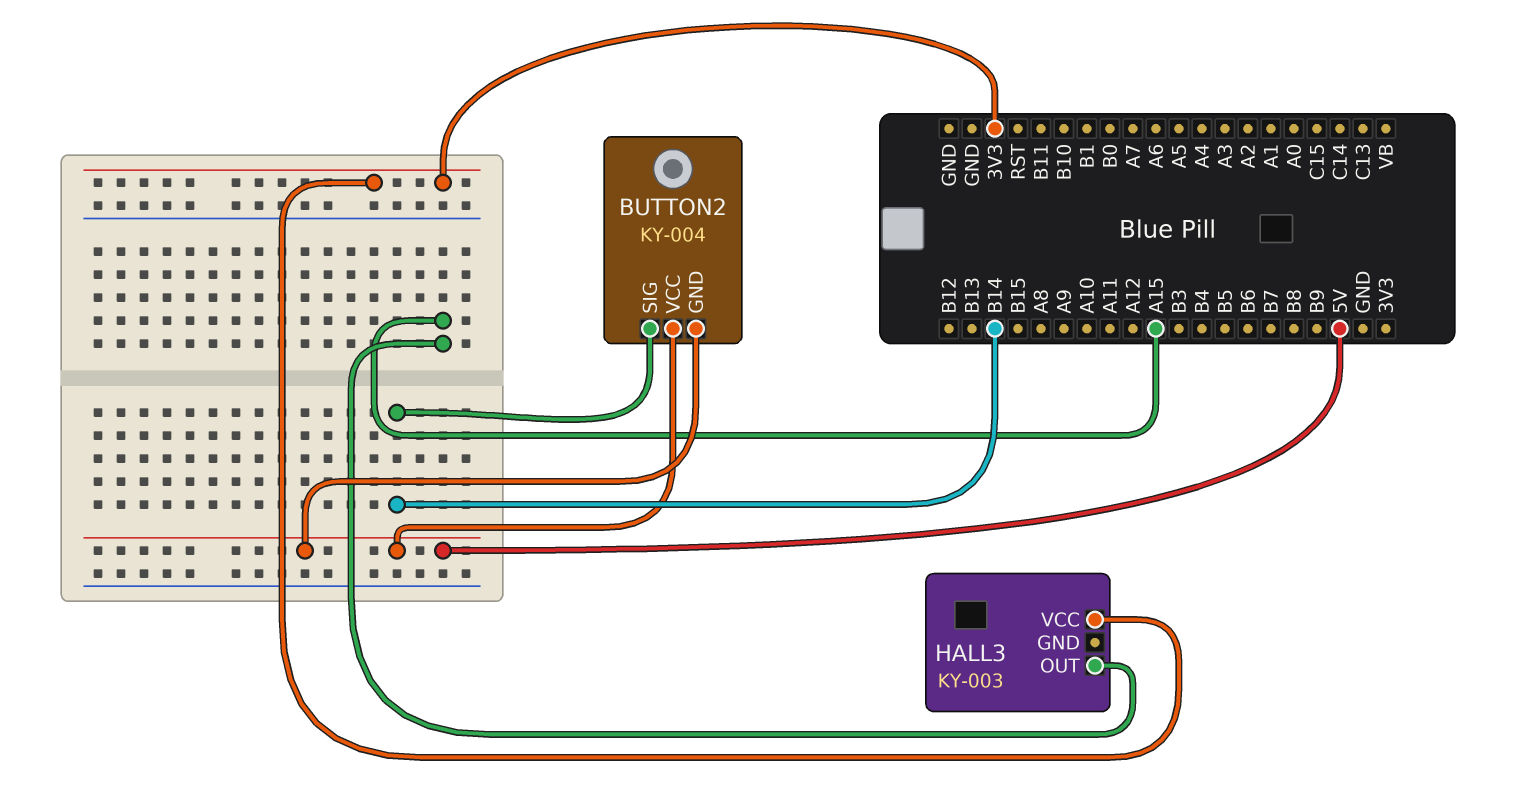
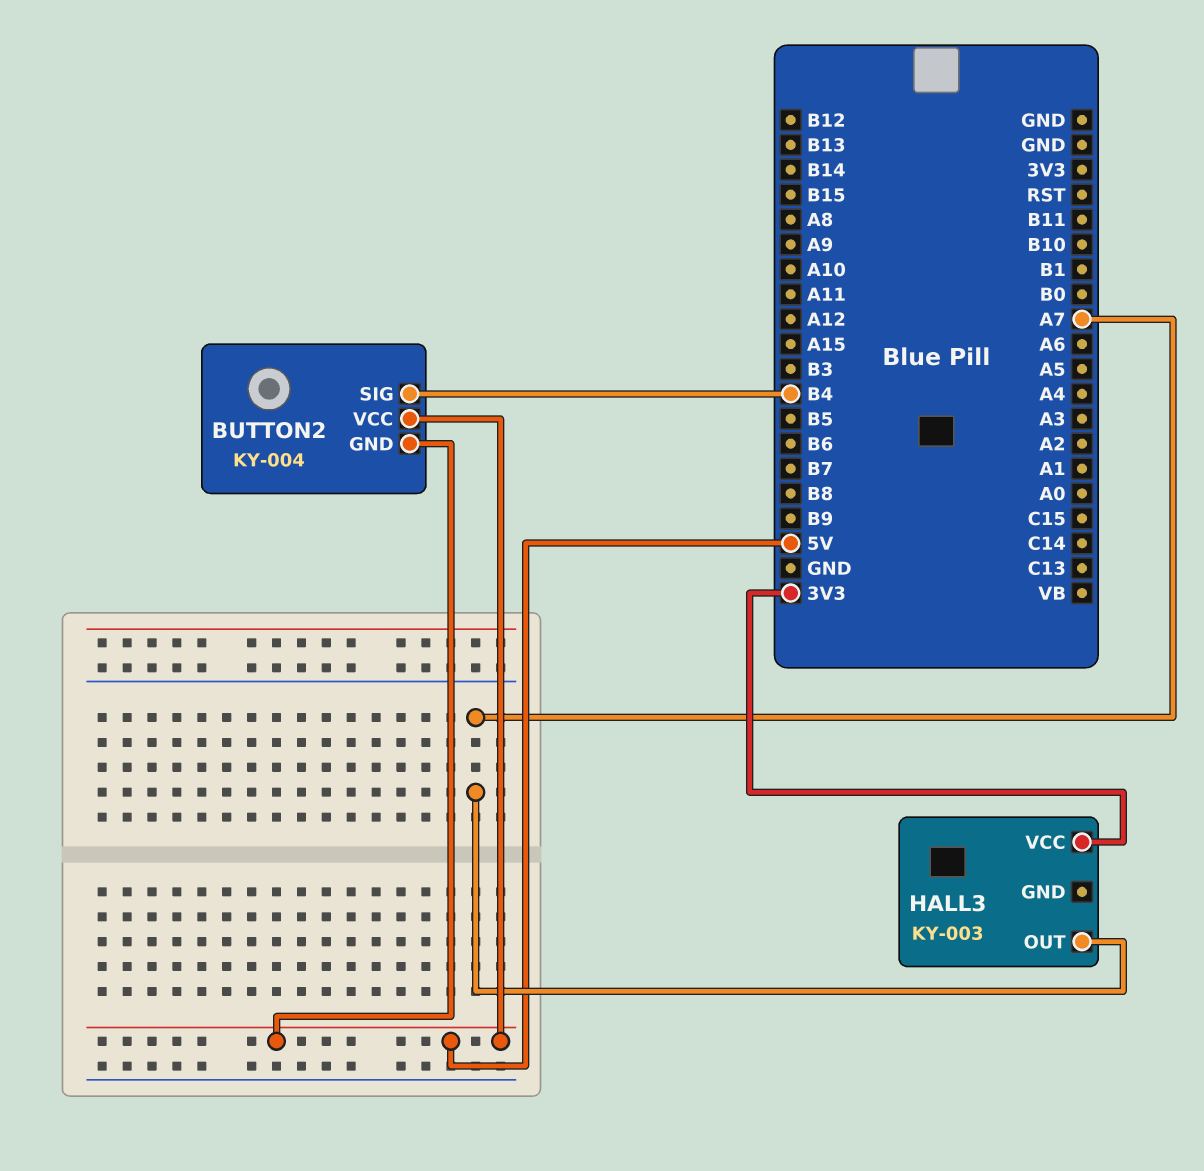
BUTTON2 pin SIG: B14 -> B4
HALL3 pin OUT: A15 -> A7

